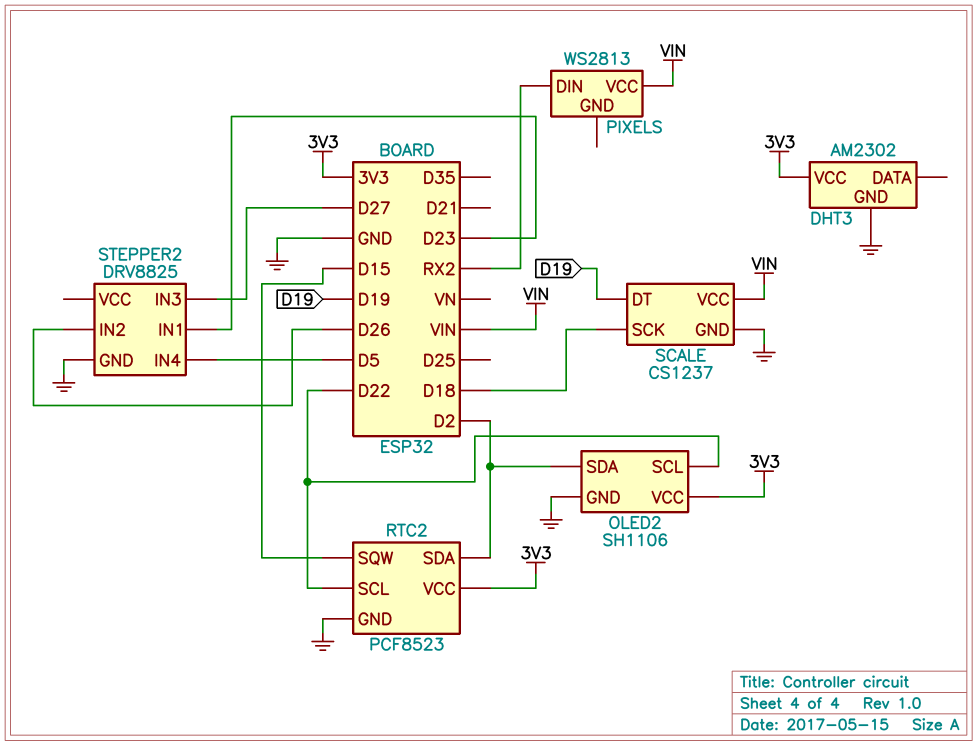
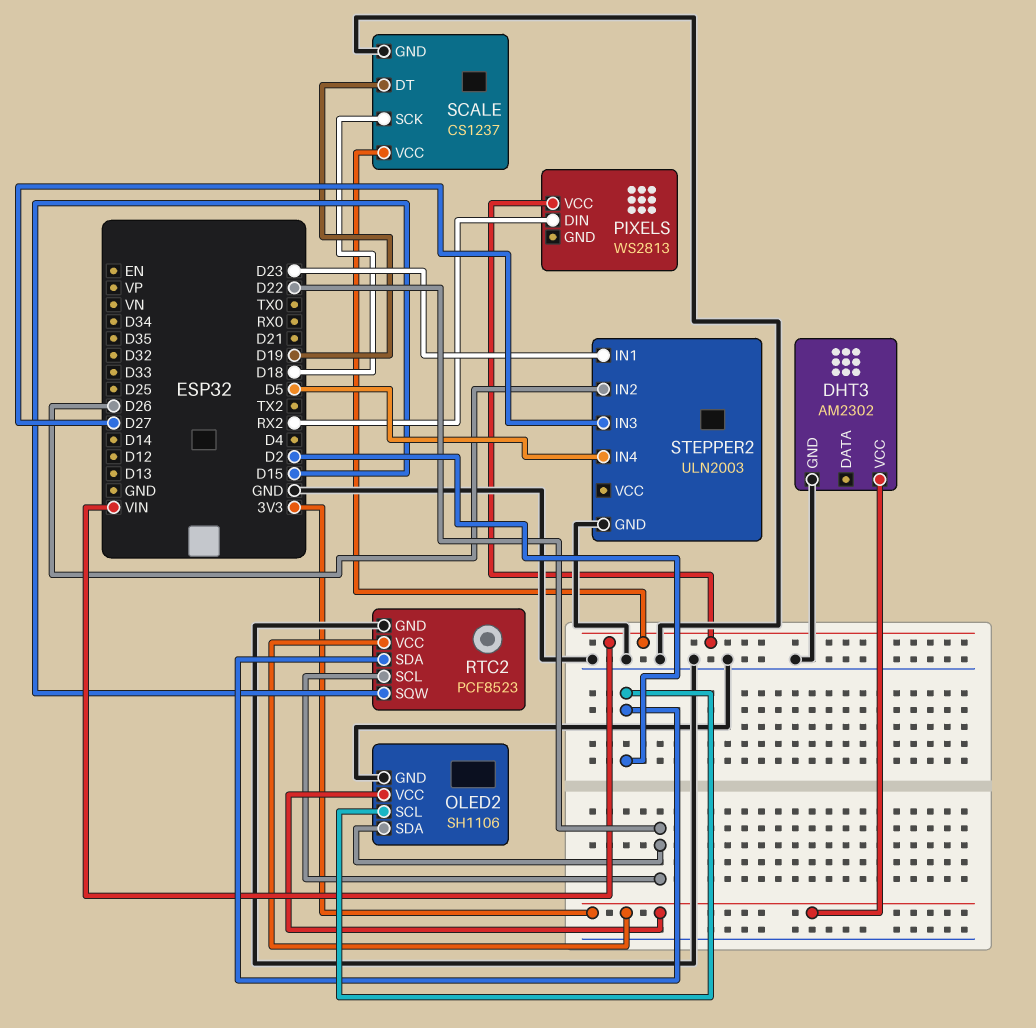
OLED2 pin SCL: D22 -> D2
OLED2 pin SDA: D2 -> D22
STEPPER2: DRV8825 -> ULN2003

